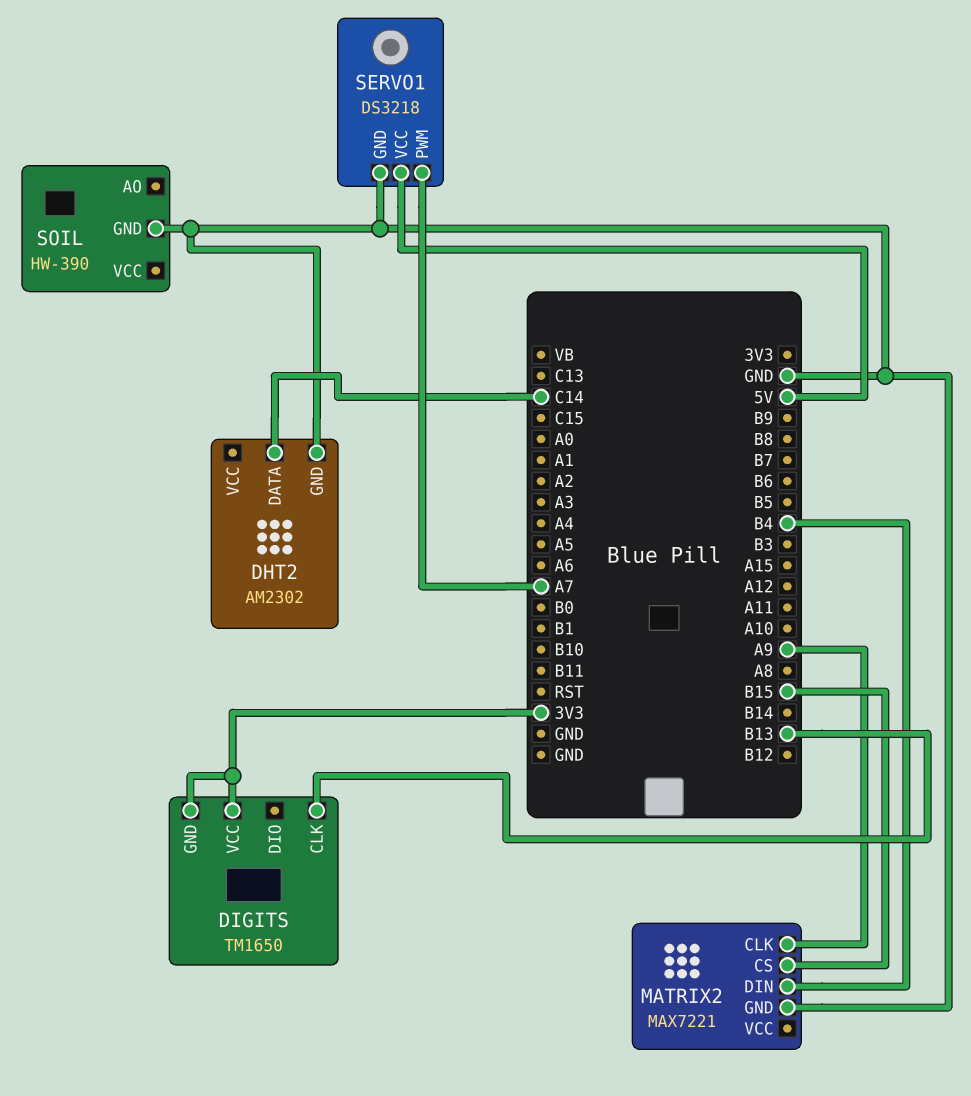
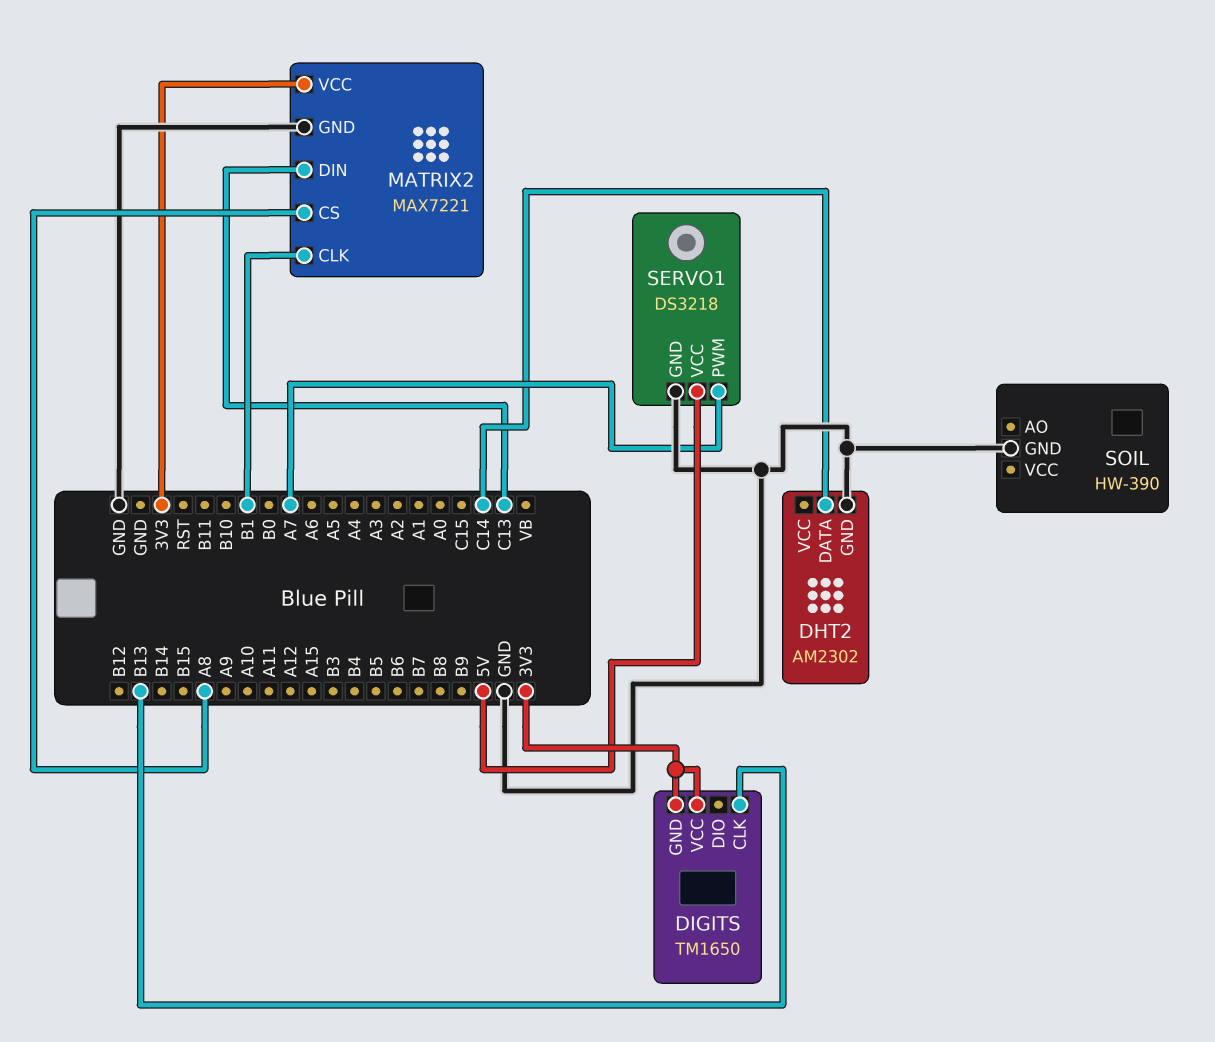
MATRIX2 pin CLK: A9 -> B1
MATRIX2 pin CS: B15 -> A8
MATRIX2 pin DIN: B4 -> C13
MATRIX2 pin VCC: none -> 3V3

